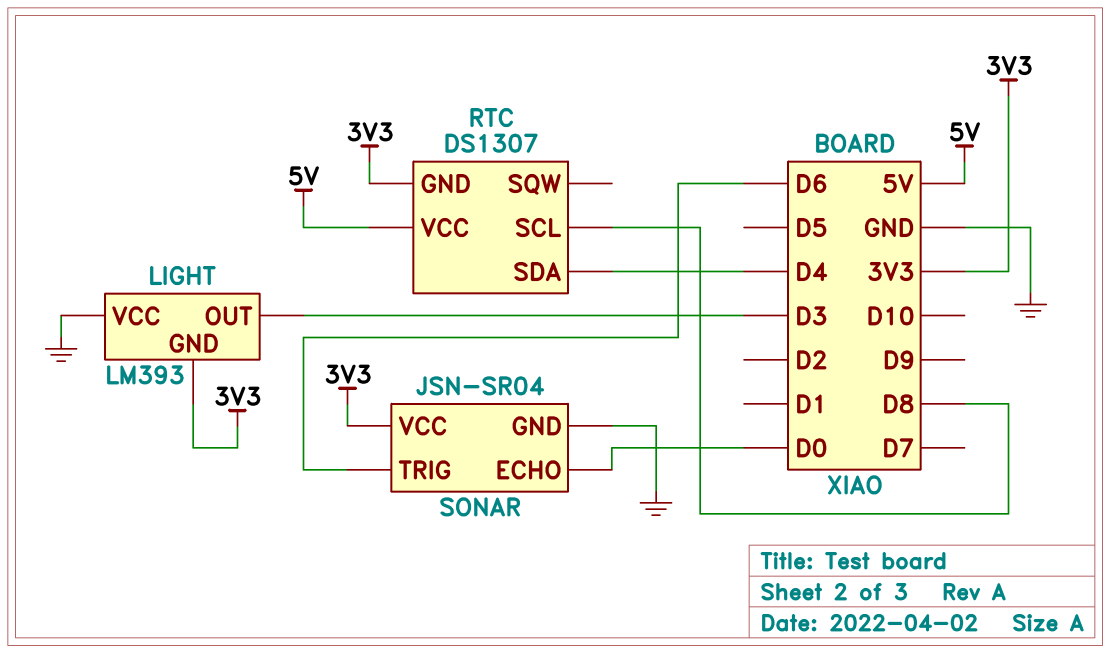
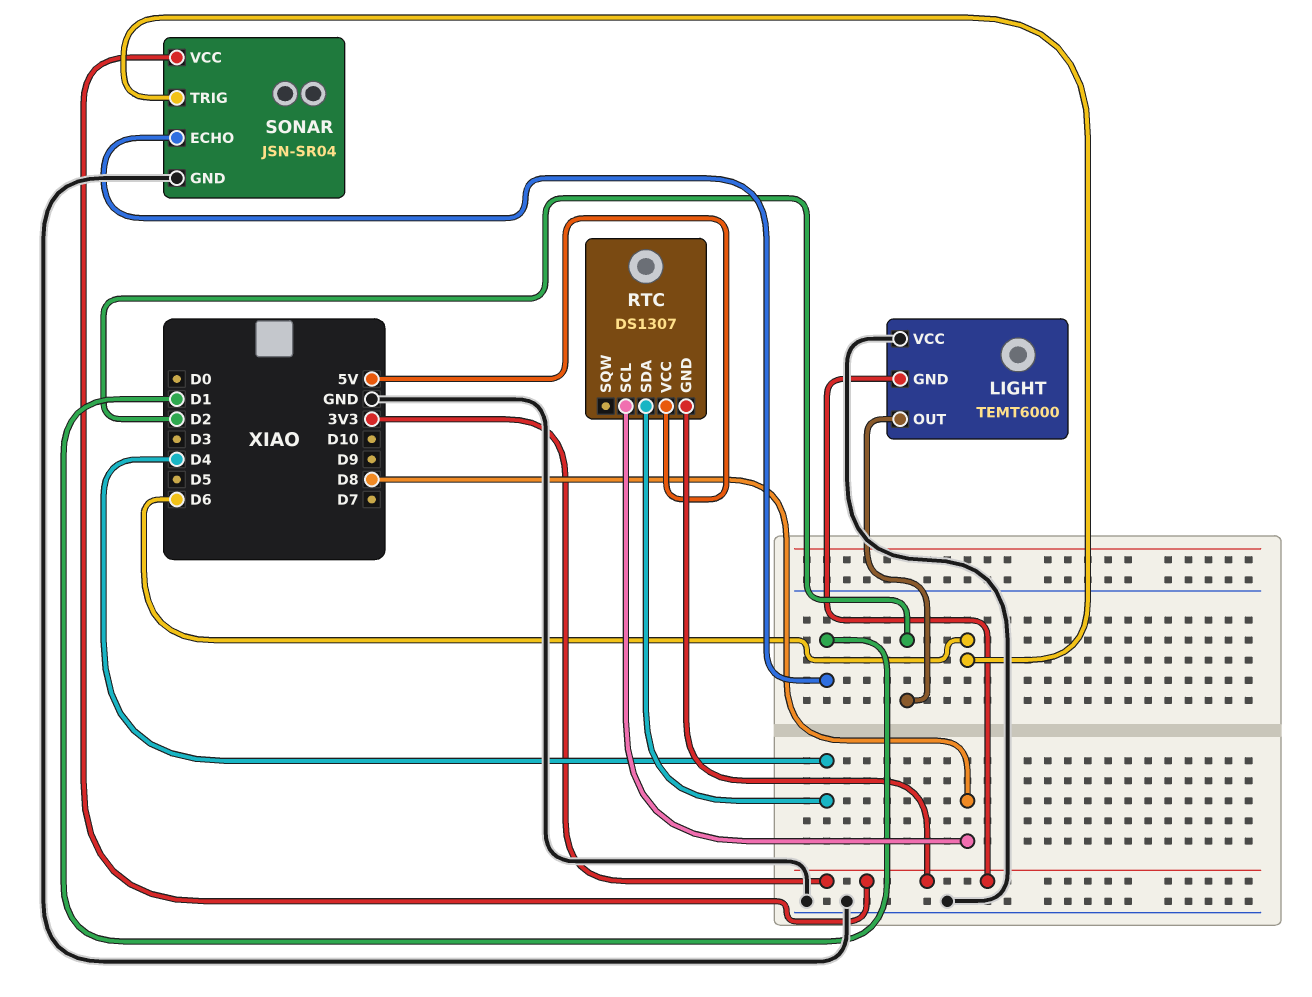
LIGHT: LM393 -> TEMT6000
LIGHT pin OUT: D3 -> D2
SONAR pin ECHO: D0 -> D1

